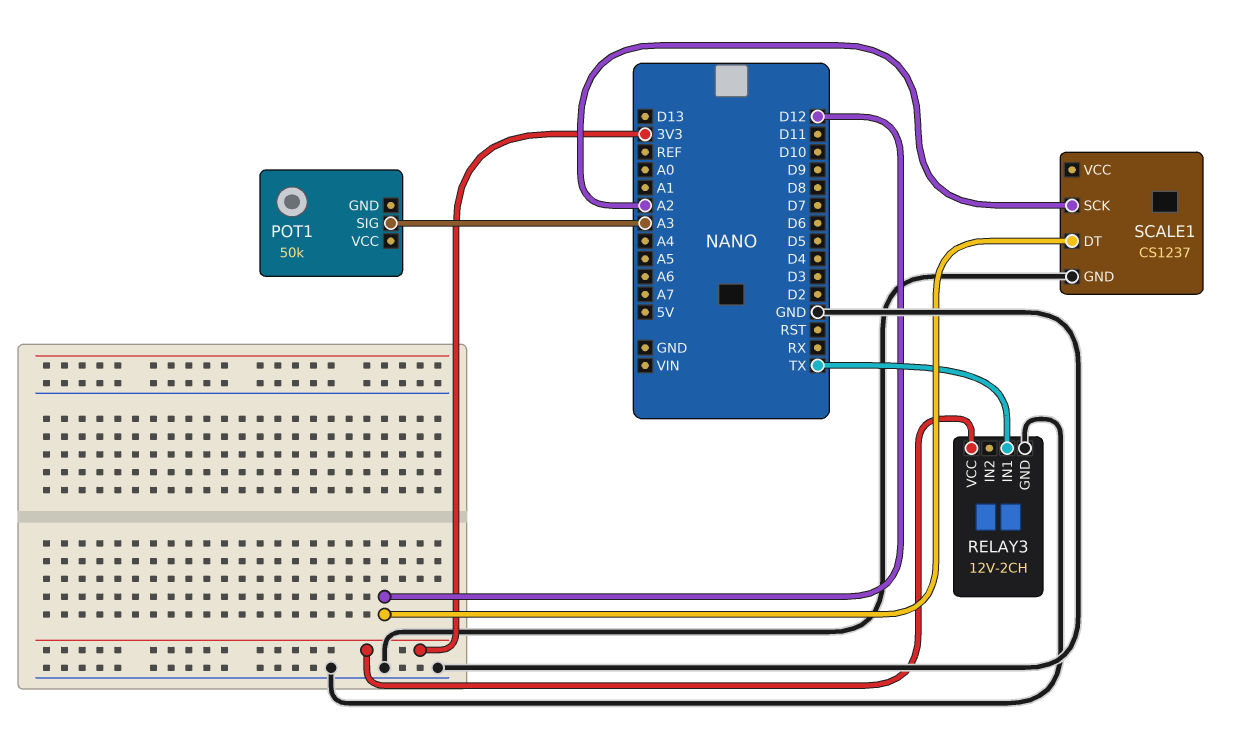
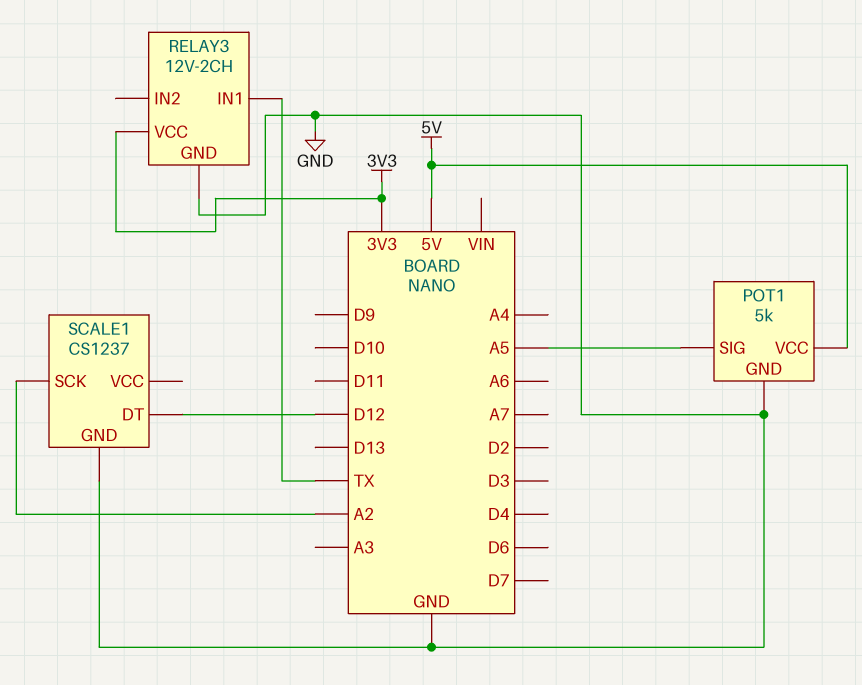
POT1: 50k -> 5k
POT1 pin GND: none -> GND
POT1 pin SIG: A3 -> A5
POT1 pin VCC: none -> 5V

